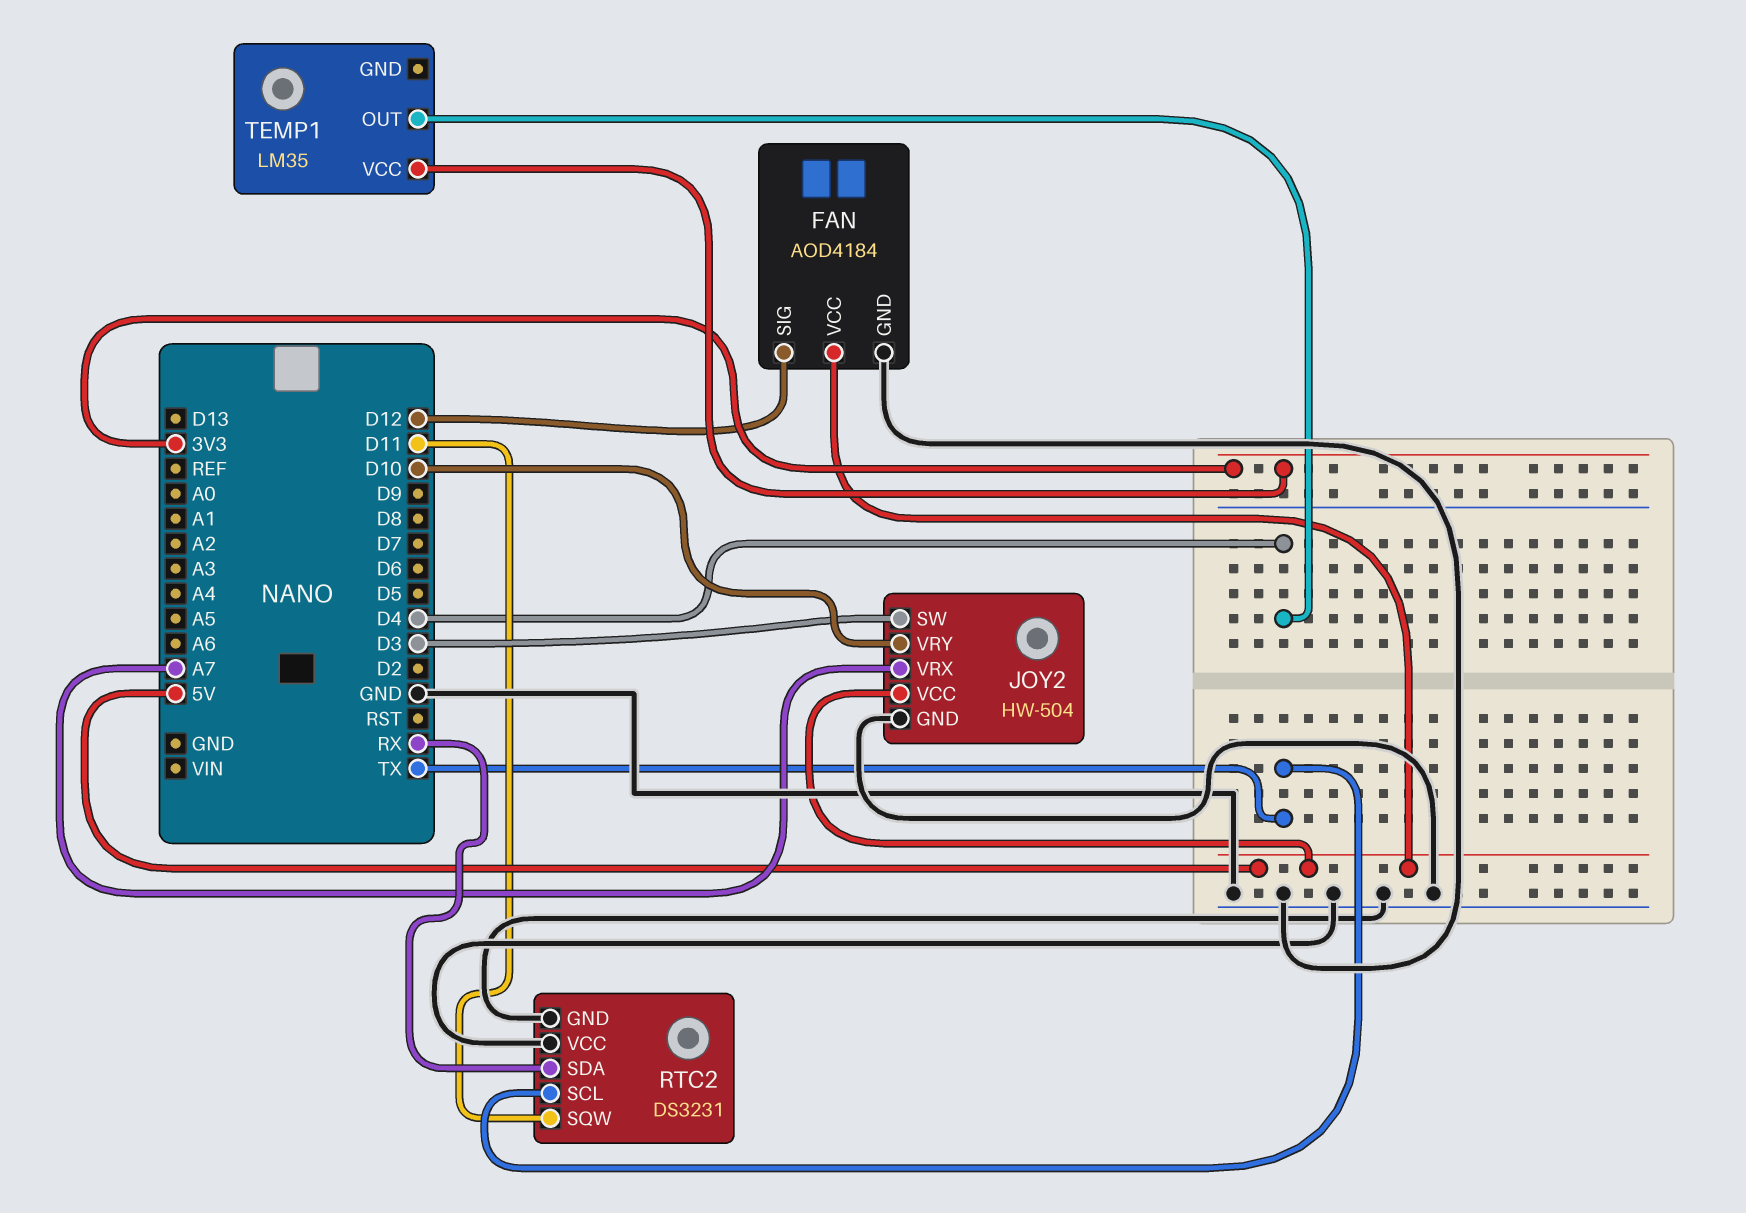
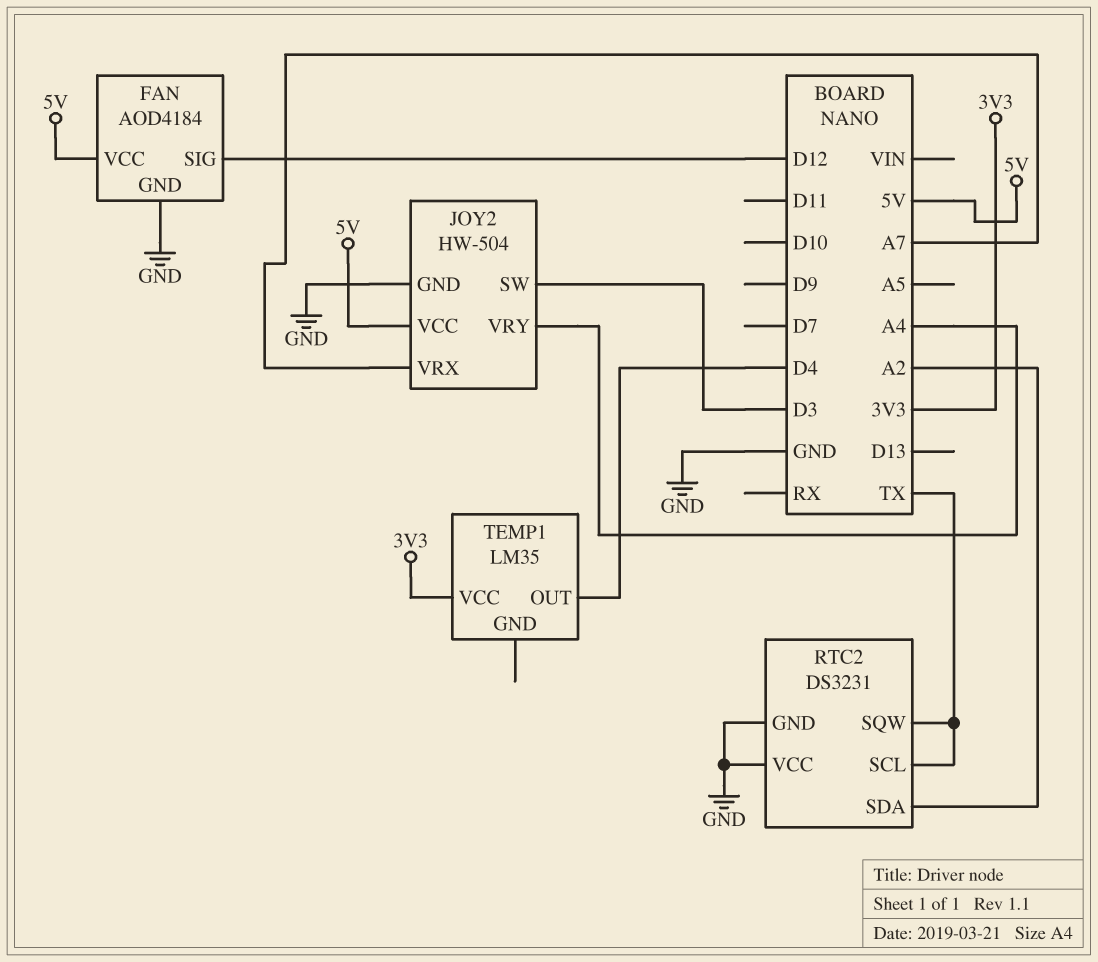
JOY2 pin VRY: D10 -> A4
RTC2 pin SDA: RX -> A2
RTC2 pin SQW: D11 -> TX

